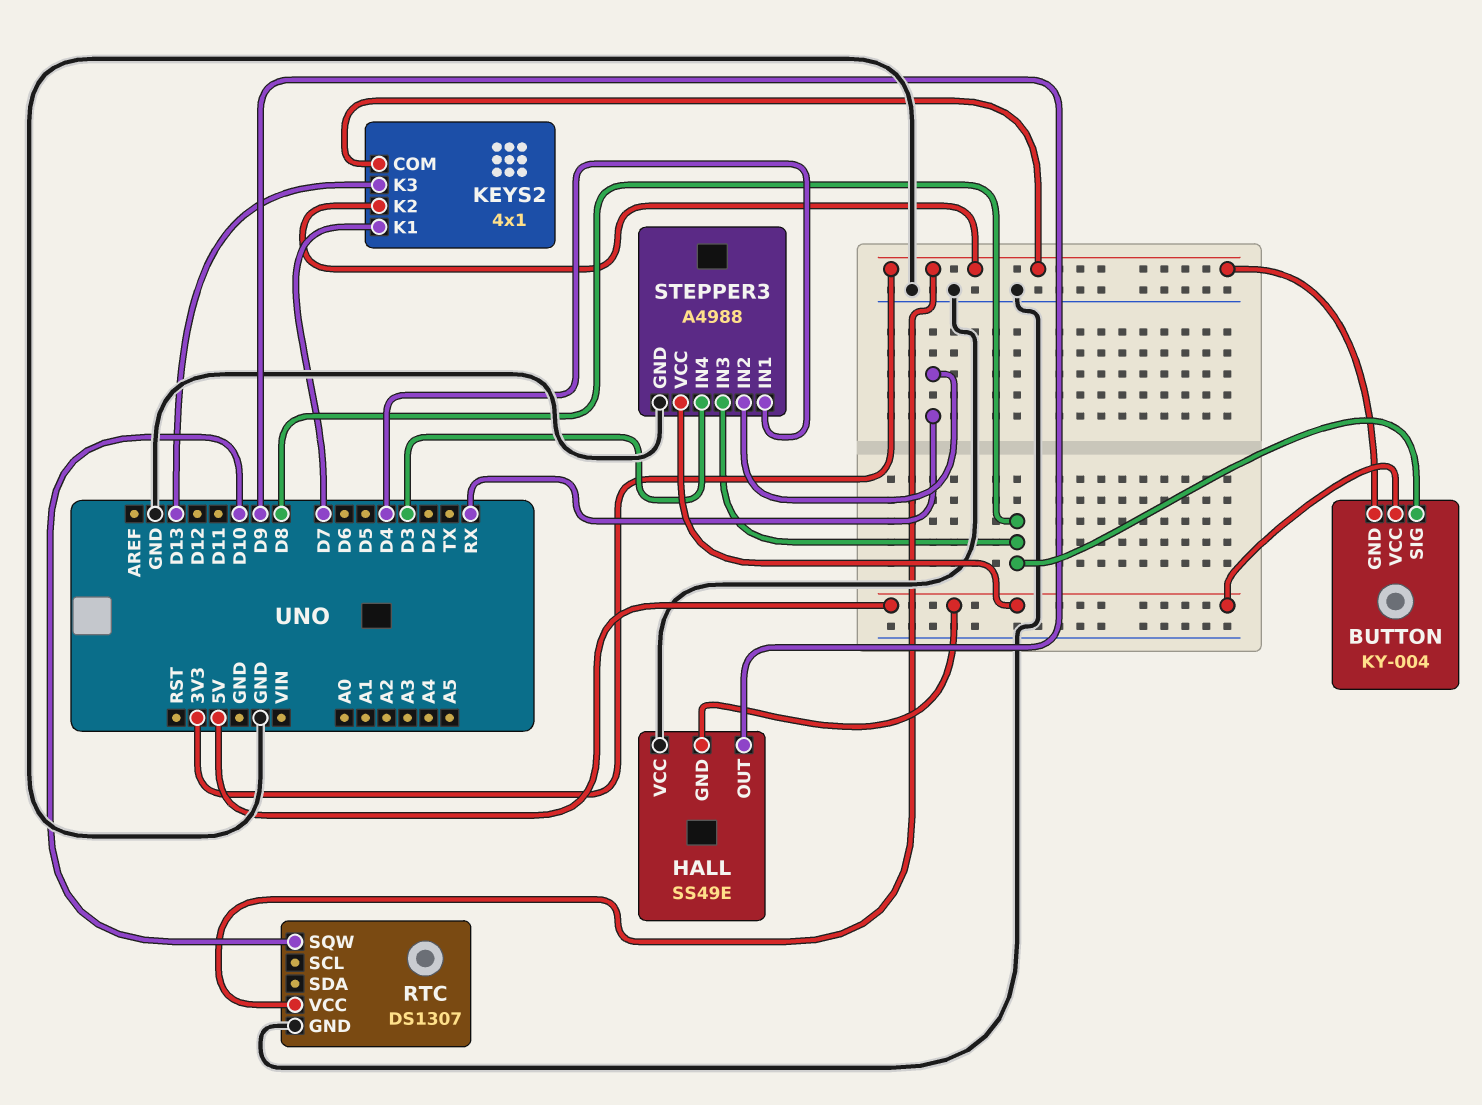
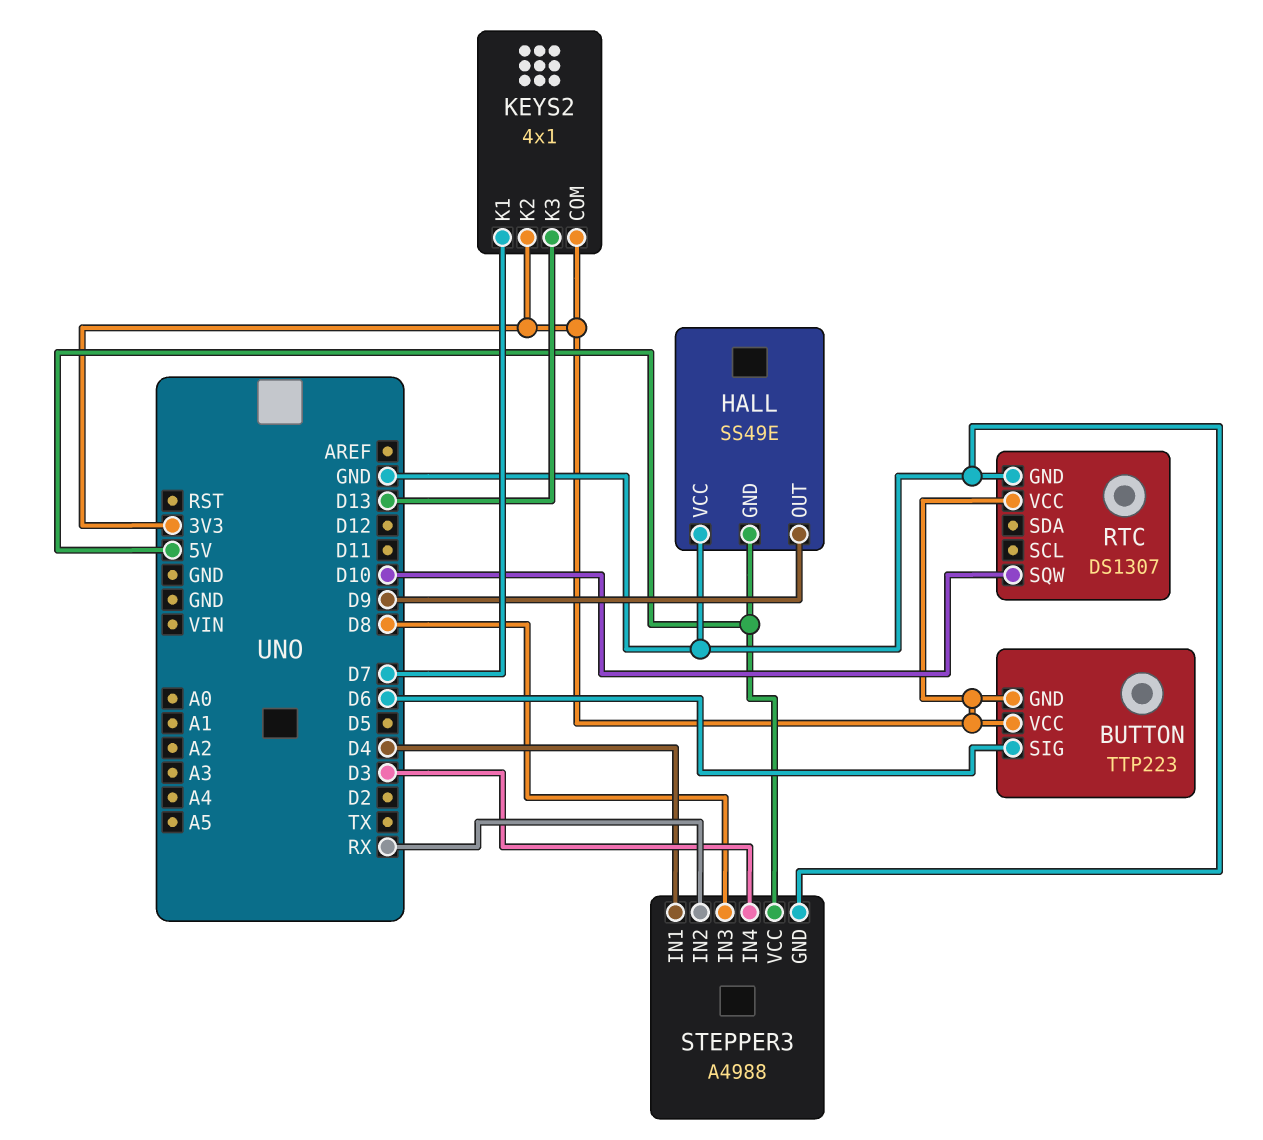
BUTTON: KY-004 -> TTP223
BUTTON pin SIG: D8 -> D6
BUTTON pin VCC: 5V -> 3V3

